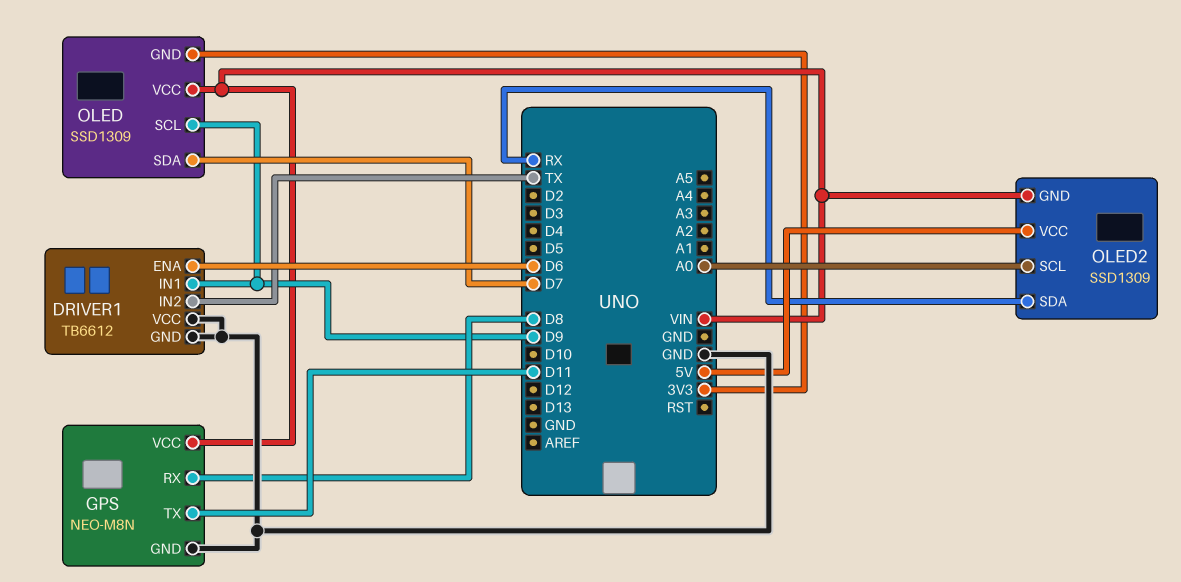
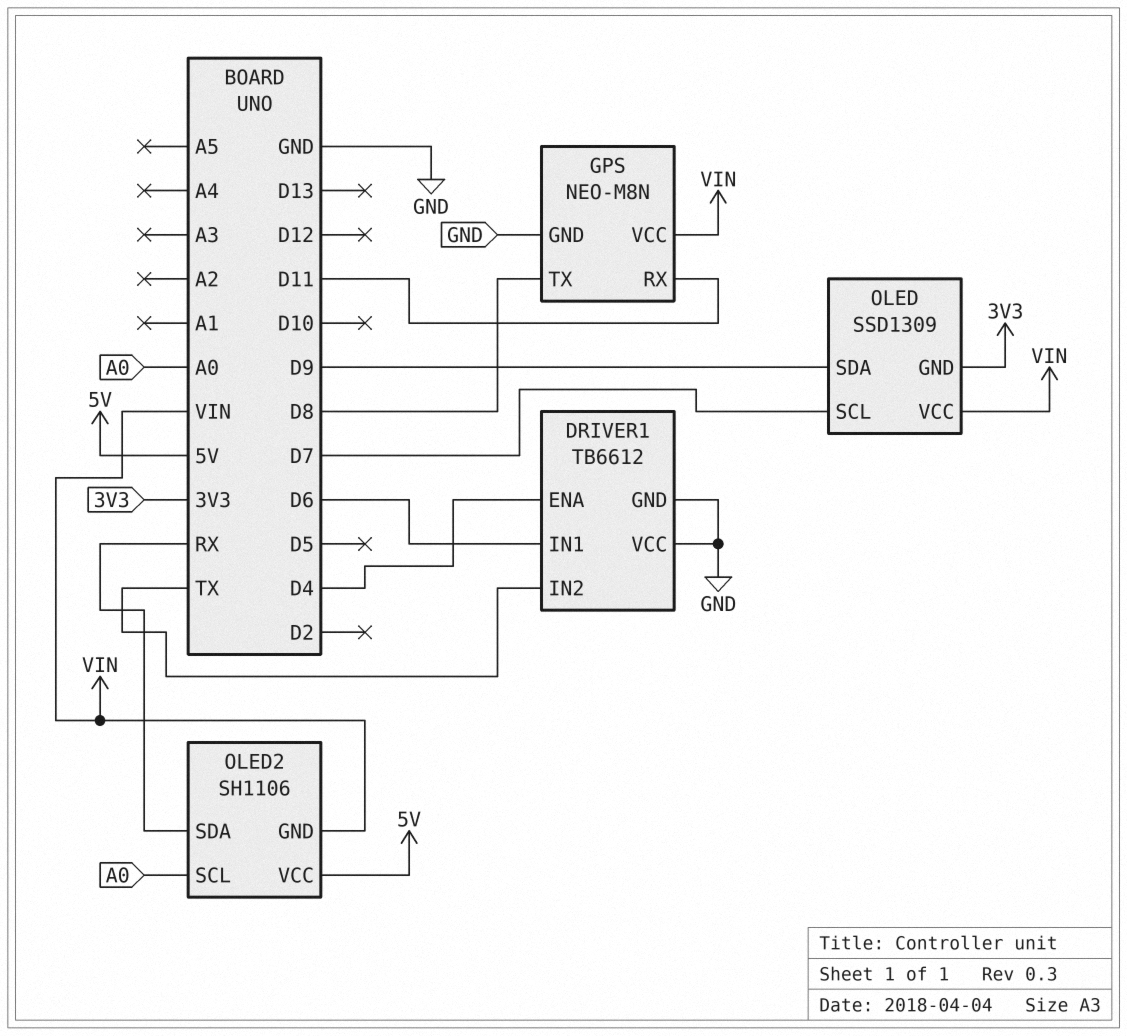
DRIVER1 pin ENA: D6 -> D4
DRIVER1 pin IN1: D9 -> D6
GPS pin RX: D8 -> D11
GPS pin TX: D11 -> D8
OLED pin SCL: D9 -> D7
OLED pin SDA: D7 -> D9
OLED2: SSD1309 -> SH1106

